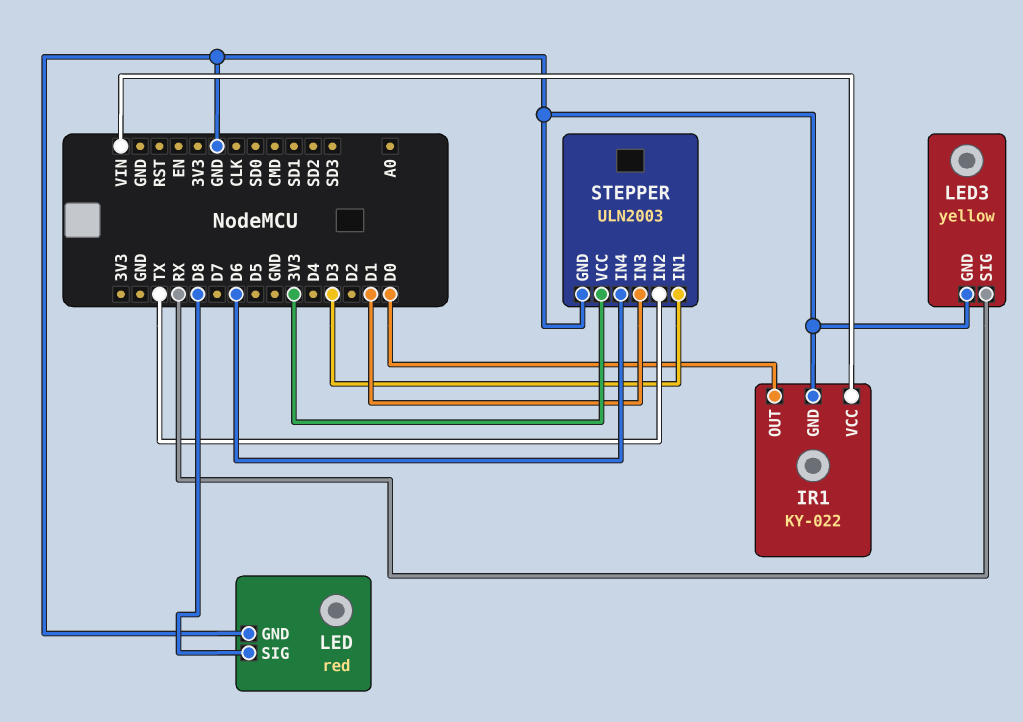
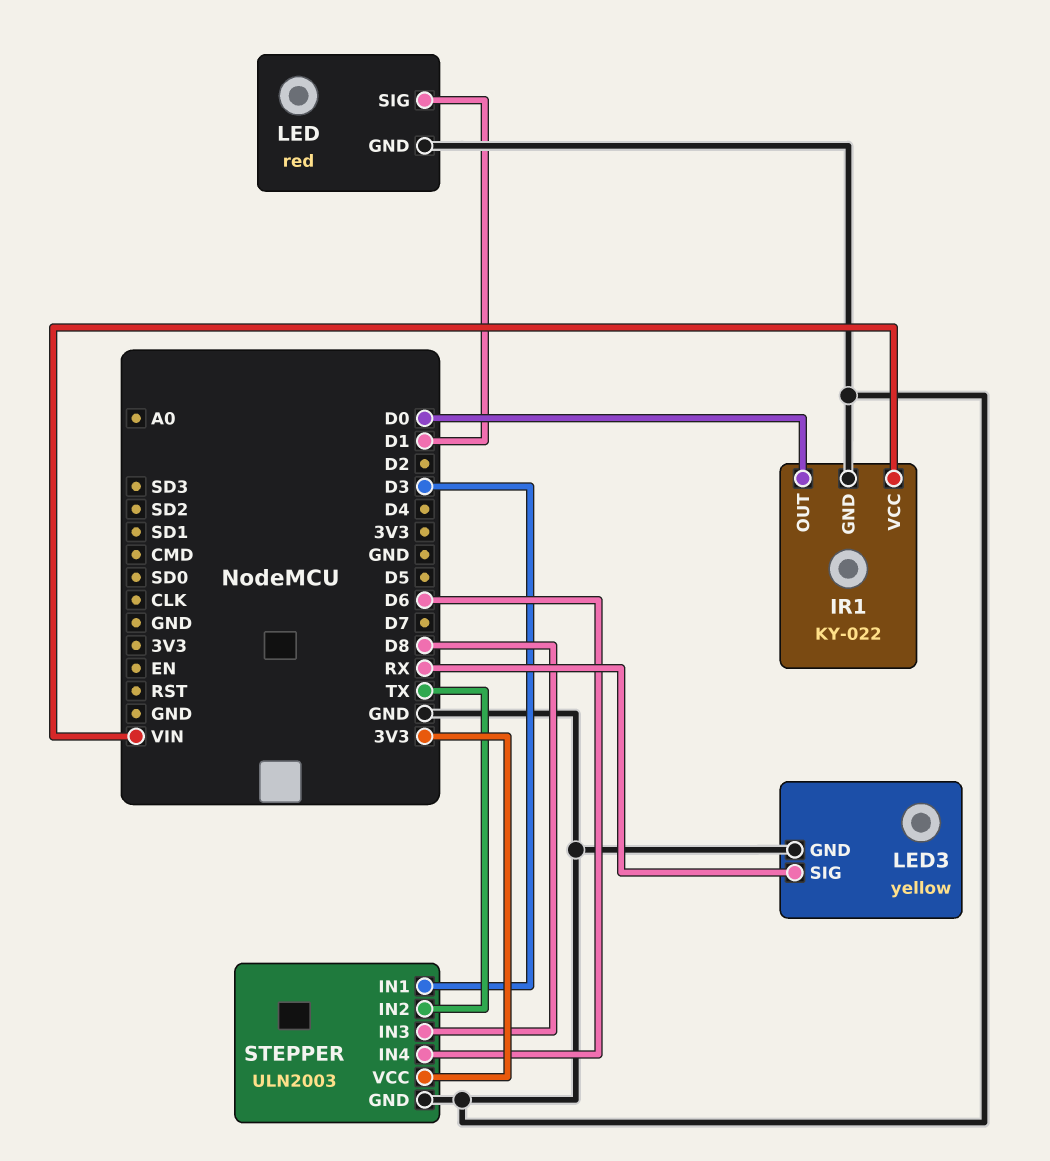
LED pin SIG: D8 -> D1
STEPPER pin IN3: D1 -> D8

